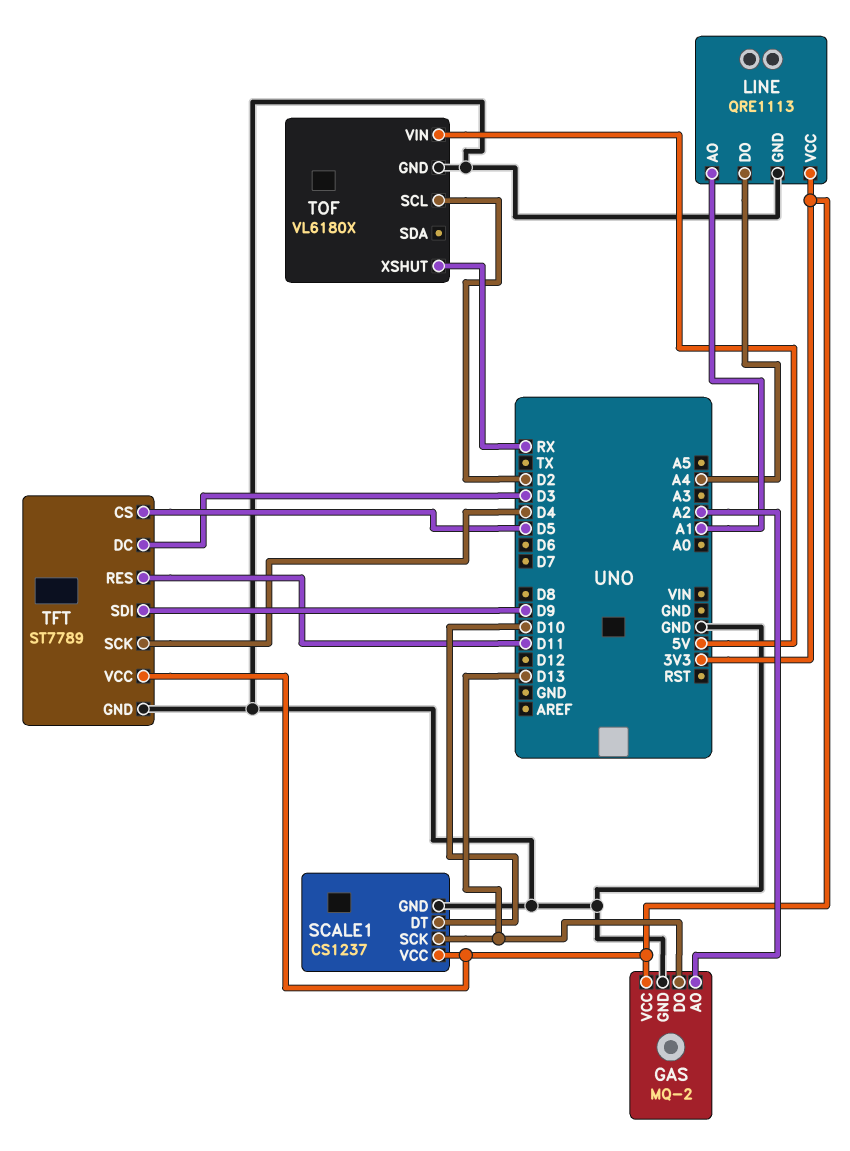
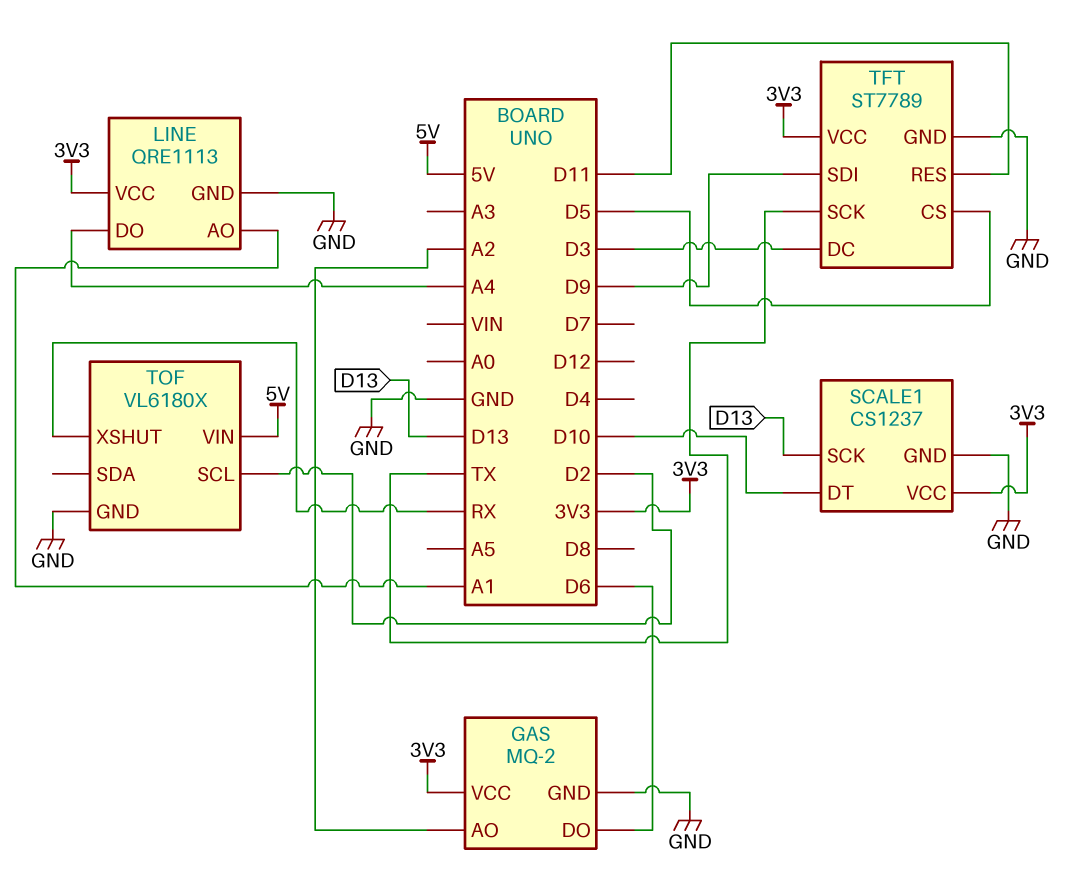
GAS pin DO: D13 -> D6
TFT pin SCK: D4 -> TX

